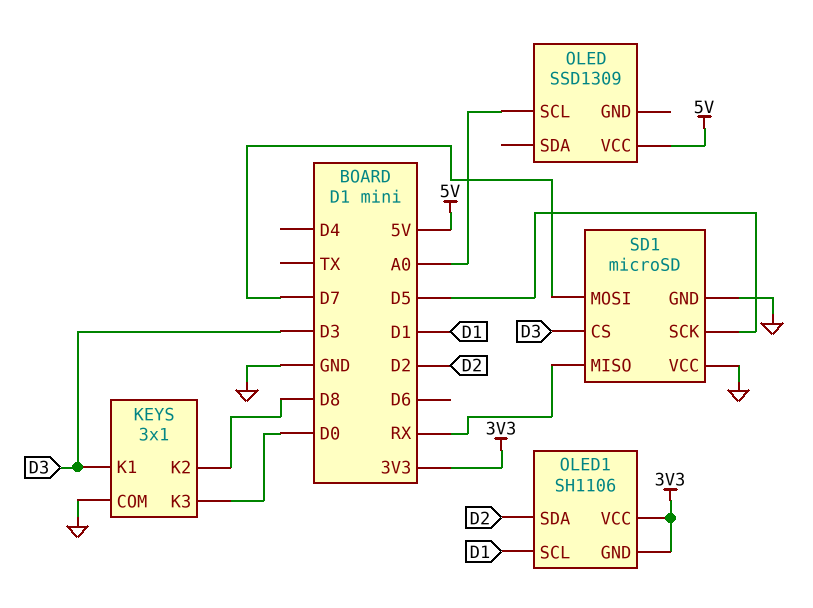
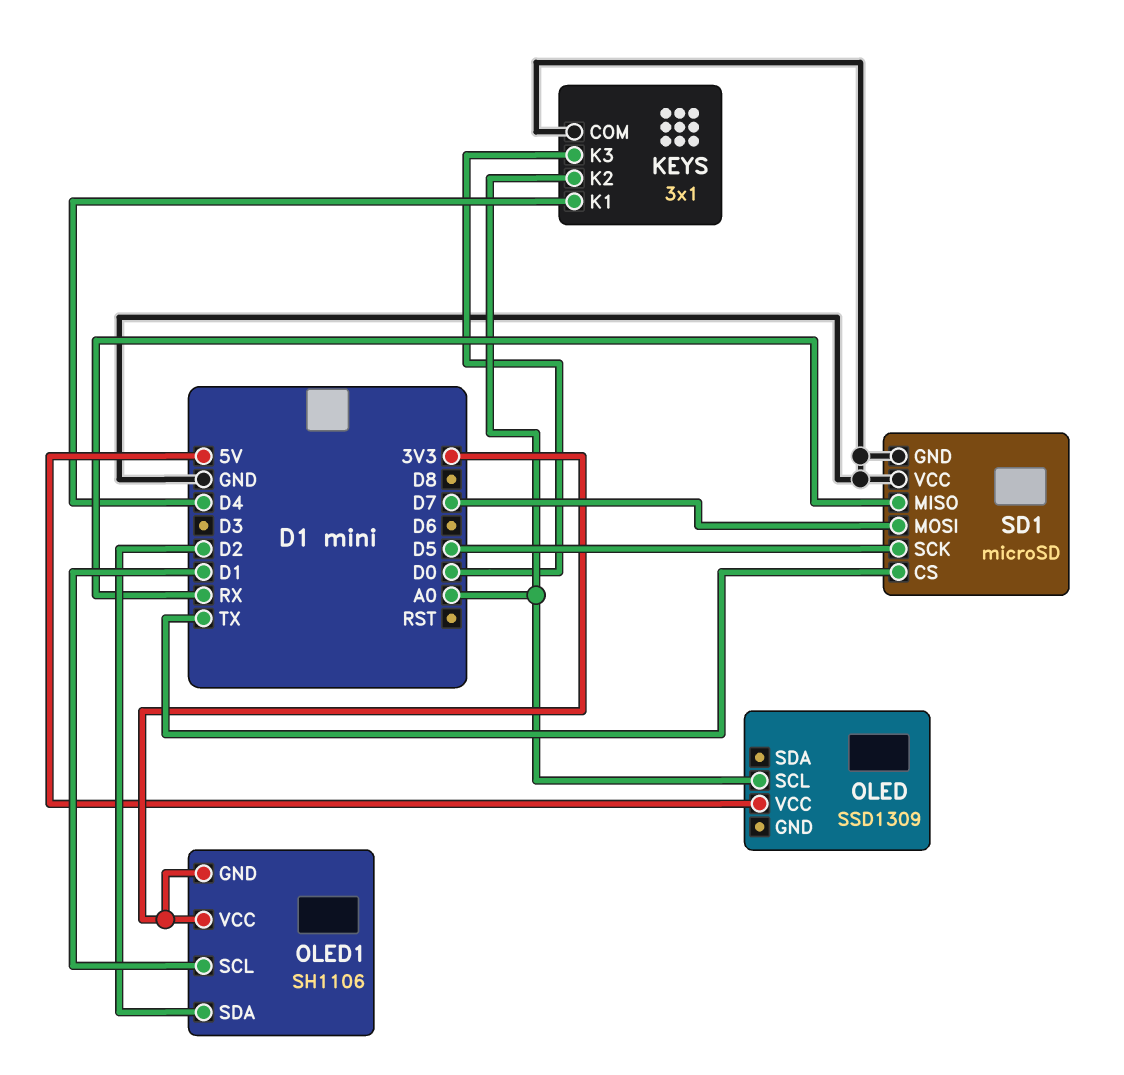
KEYS pin K1: D3 -> D4
KEYS pin K2: D8 -> A0
SD1 pin CS: D3 -> TX

